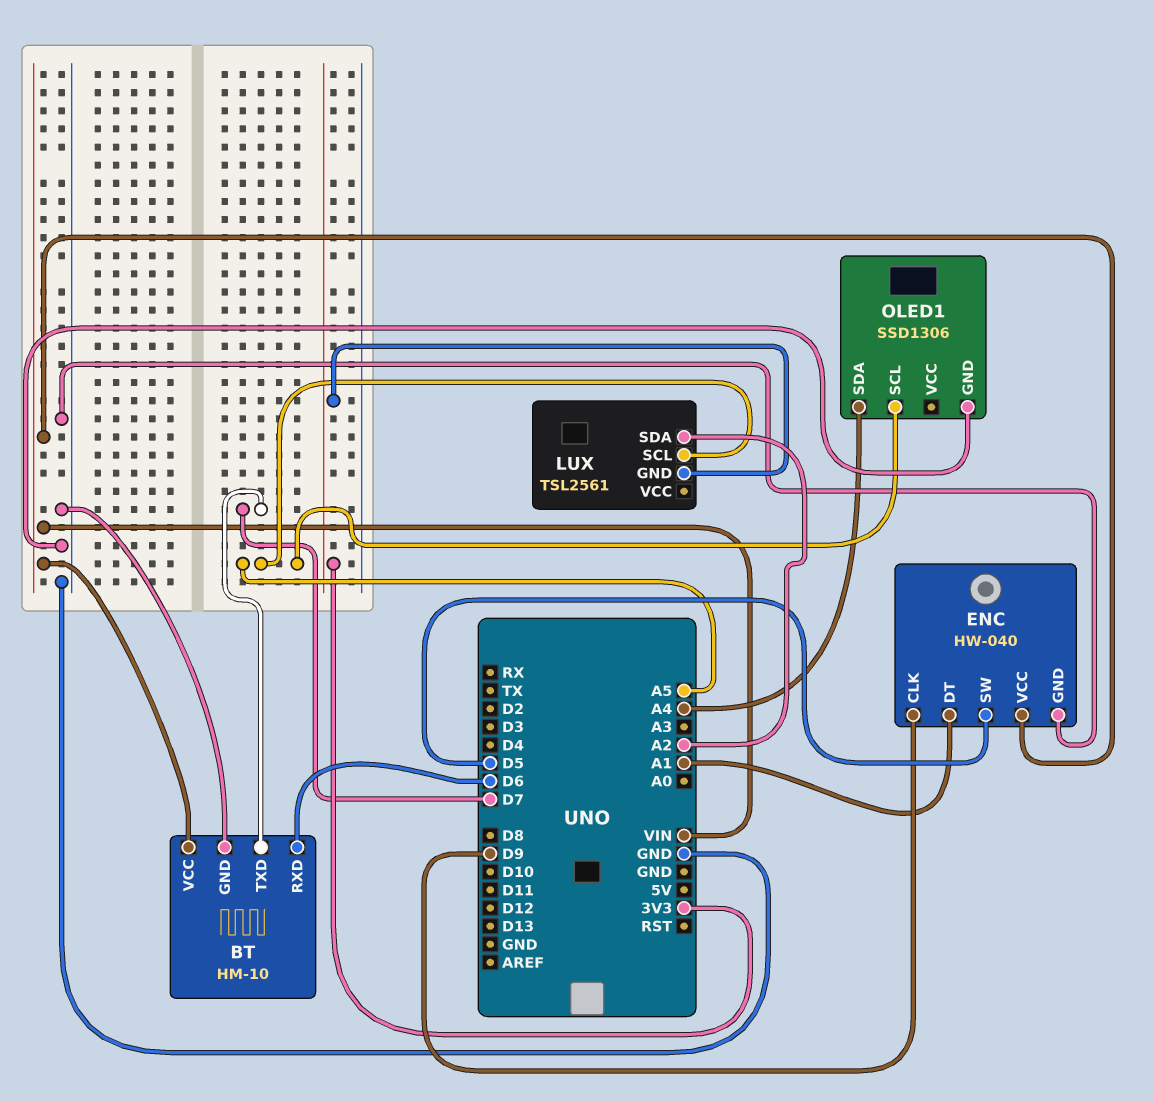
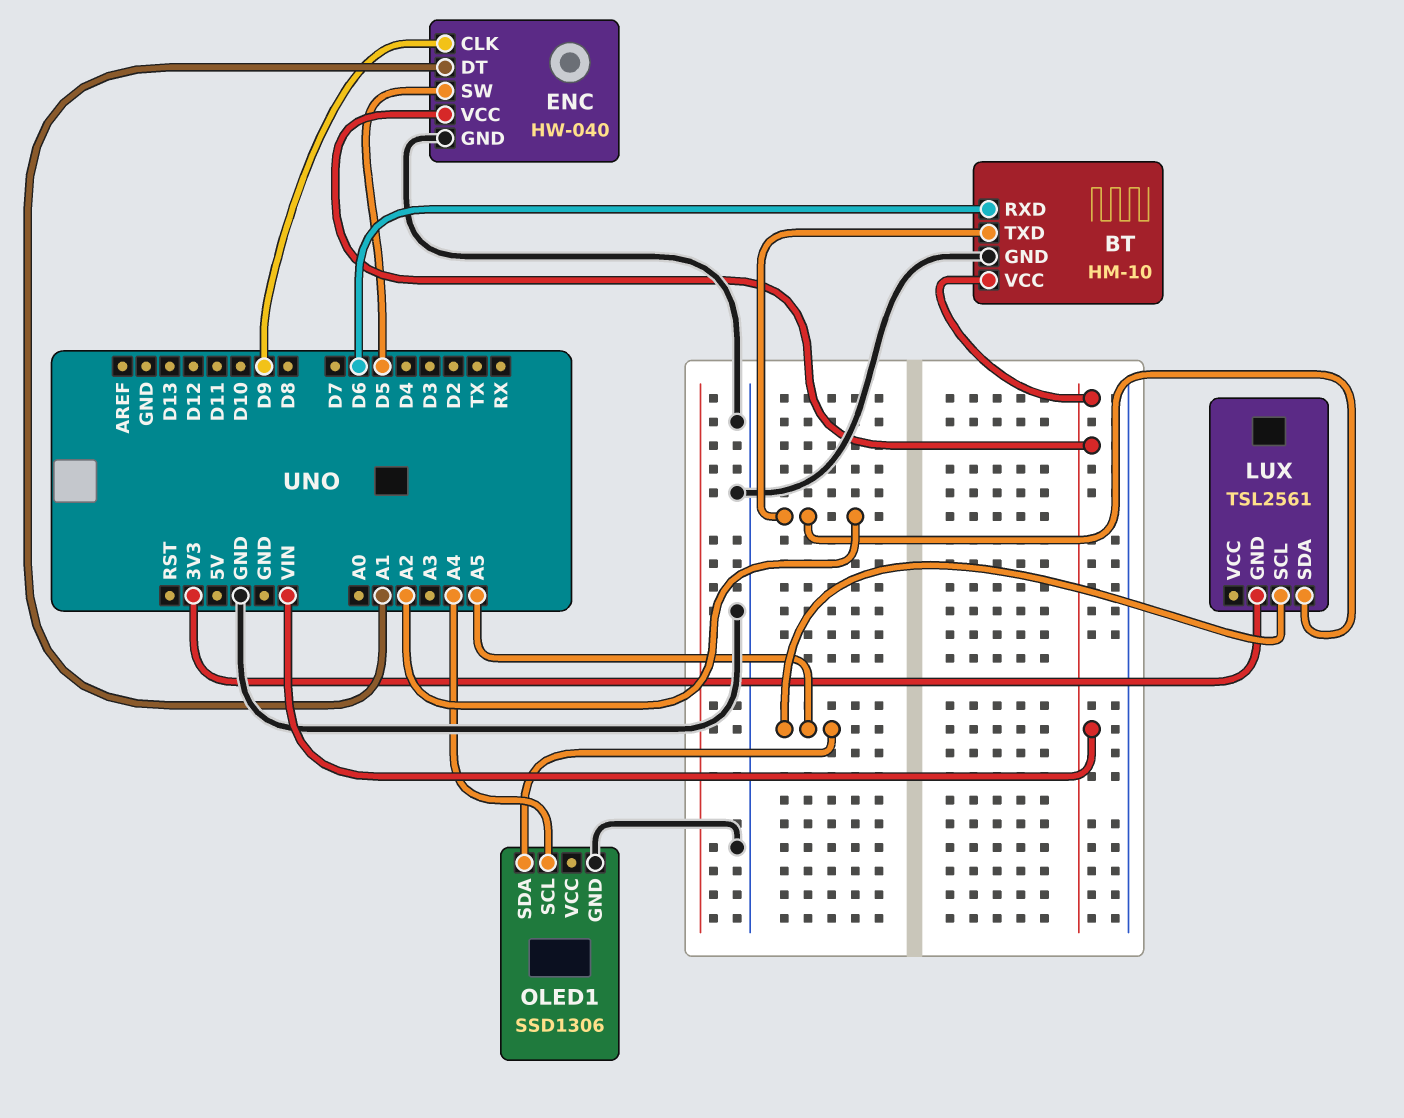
BT pin TXD: D7 -> A2
OLED1 pin SCL: A5 -> A4
OLED1 pin SDA: A4 -> A5

